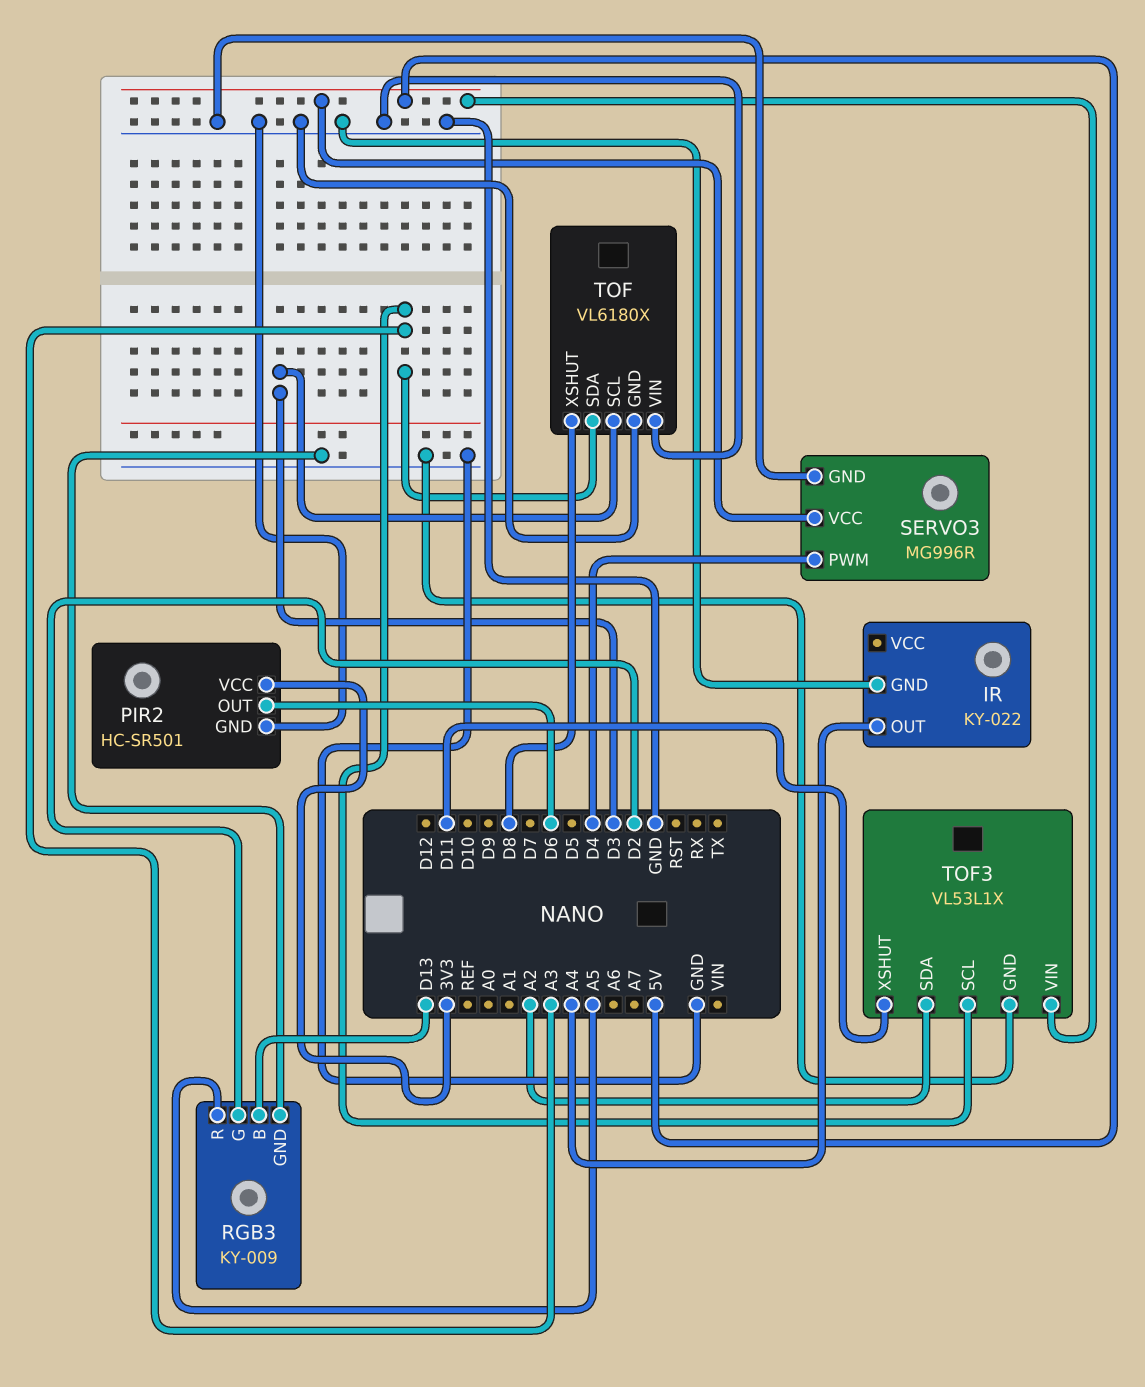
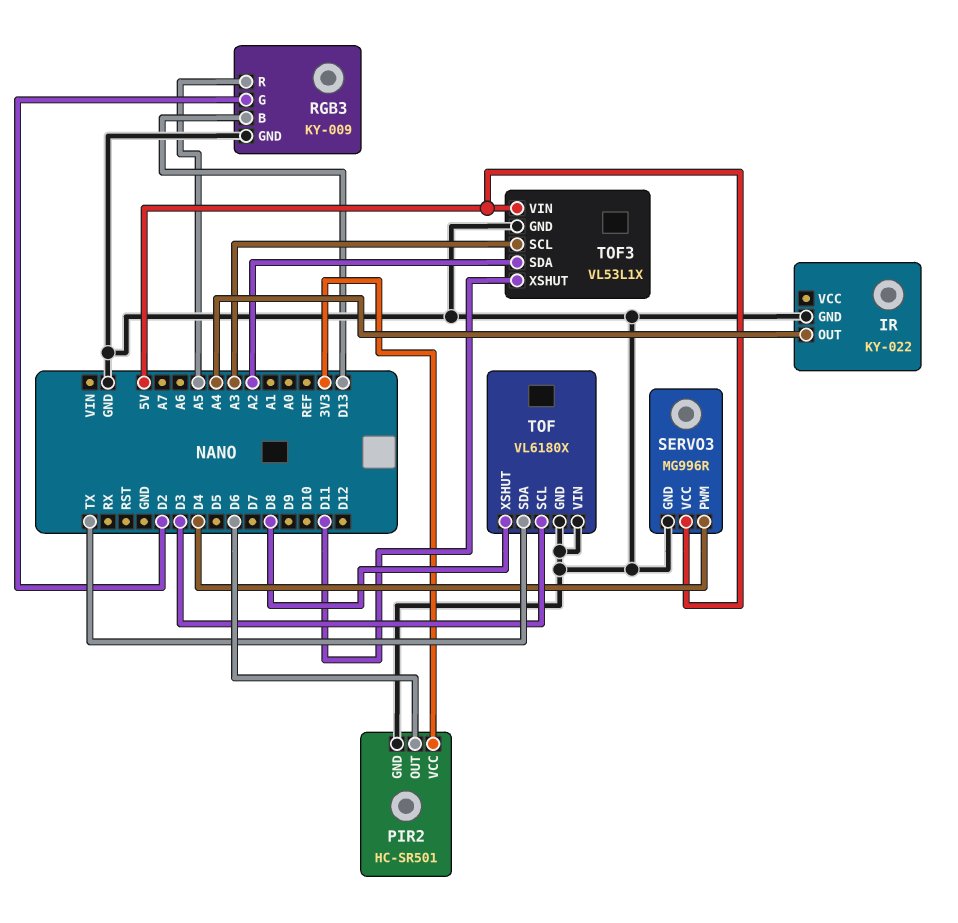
TOF pin SDA: A3 -> TX

